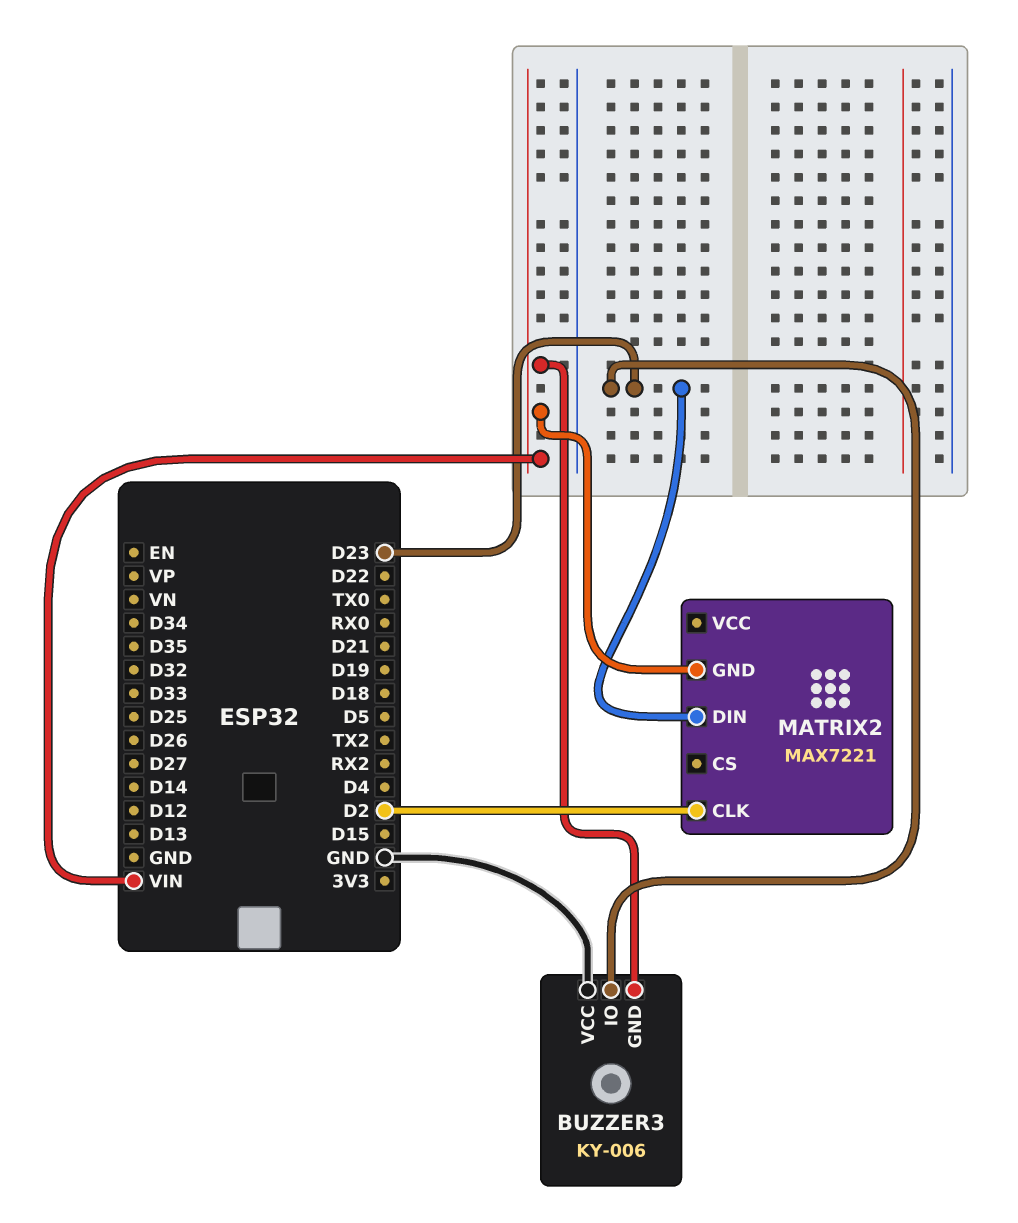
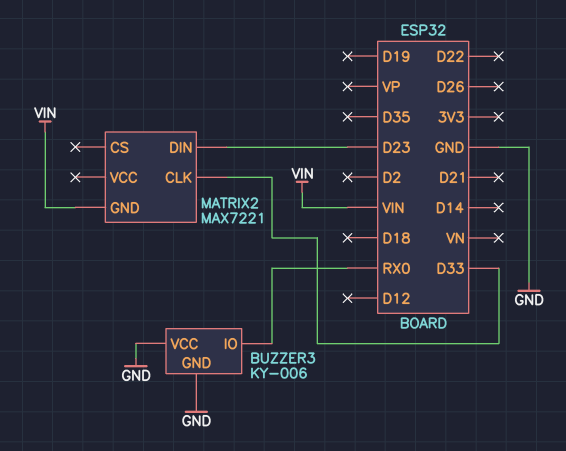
BUZZER3 pin GND: VIN -> GND
BUZZER3 pin IO: D23 -> RX0
MATRIX2 pin CLK: D2 -> D33

